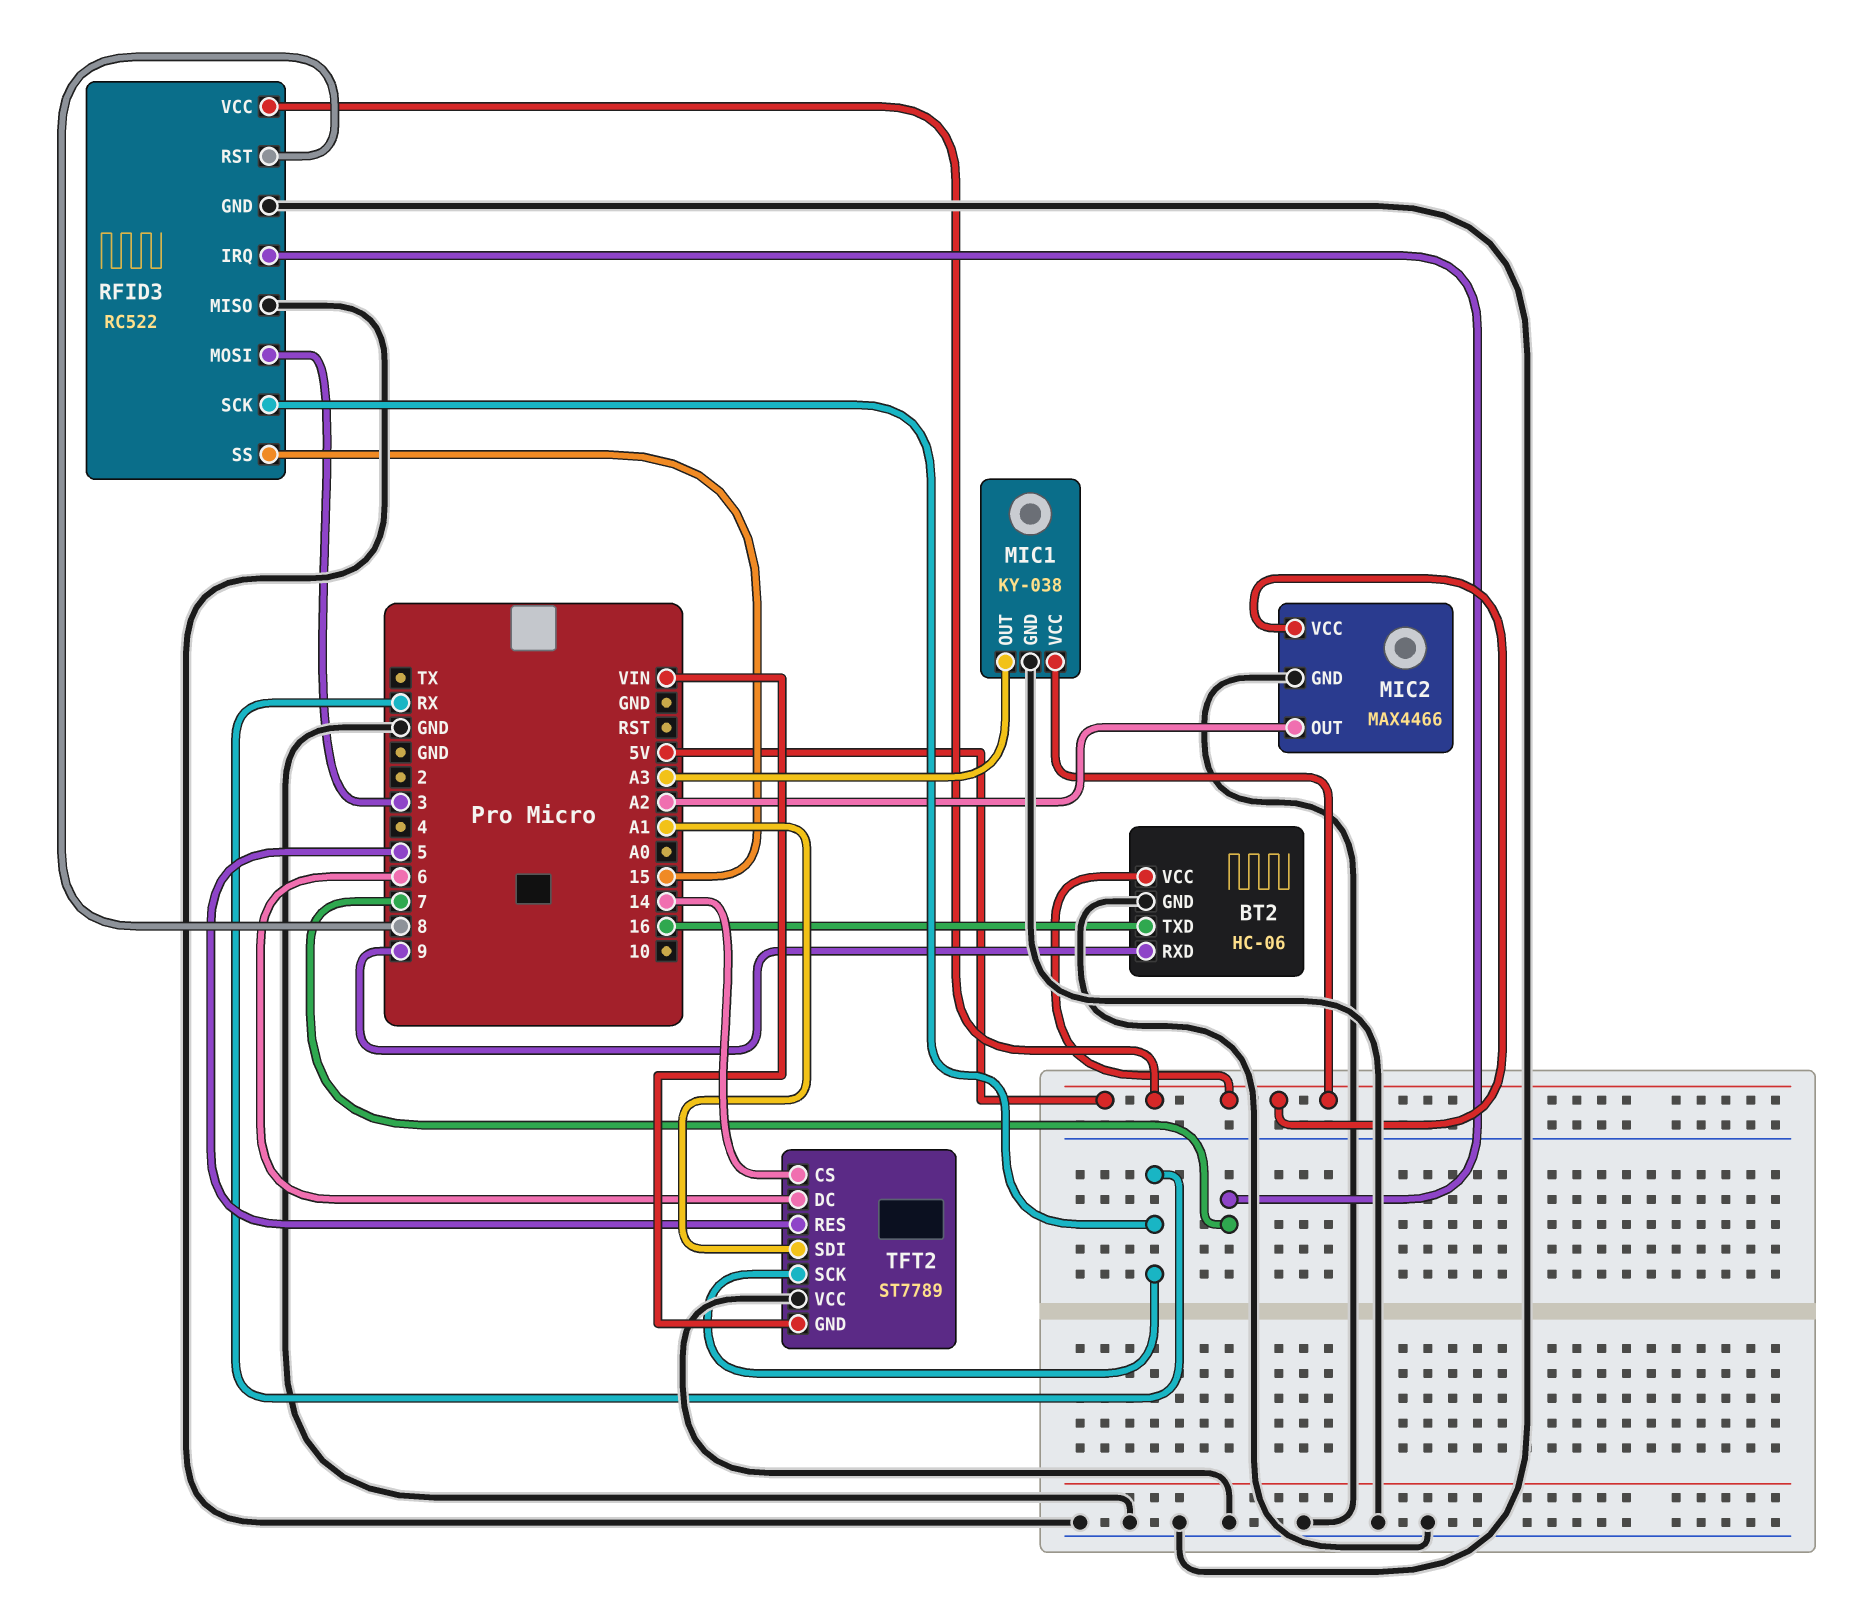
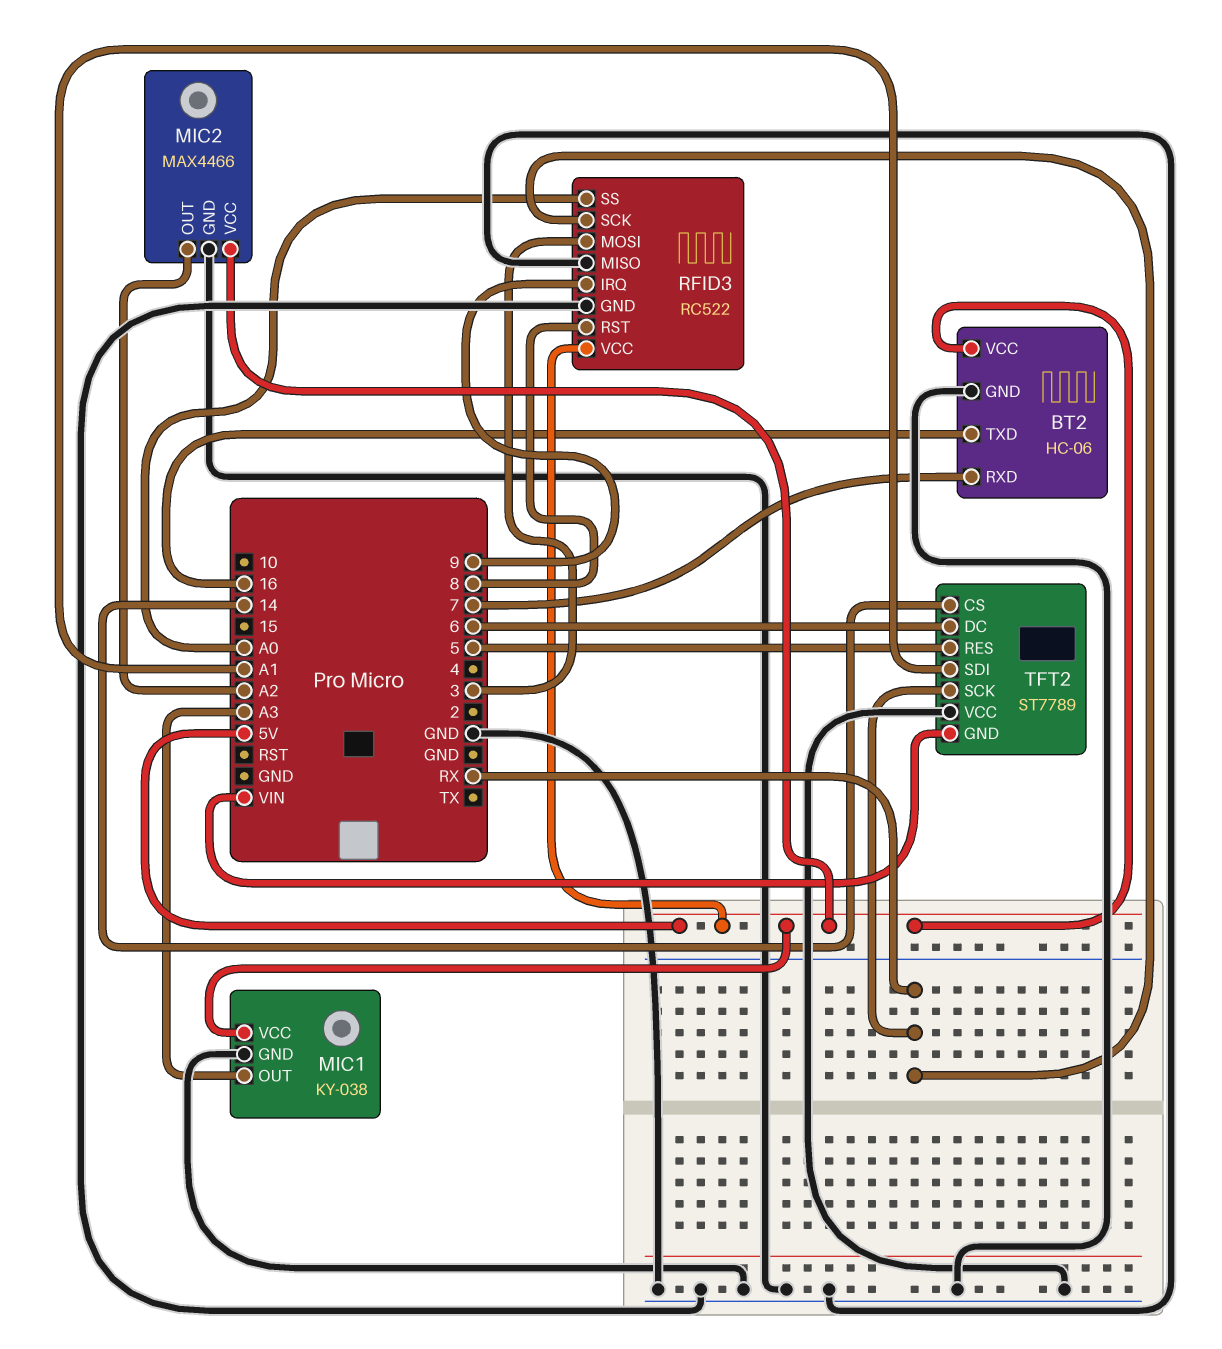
BT2 pin RXD: 9 -> 7
RFID3 pin IRQ: 7 -> 9
RFID3 pin SS: 15 -> A0

